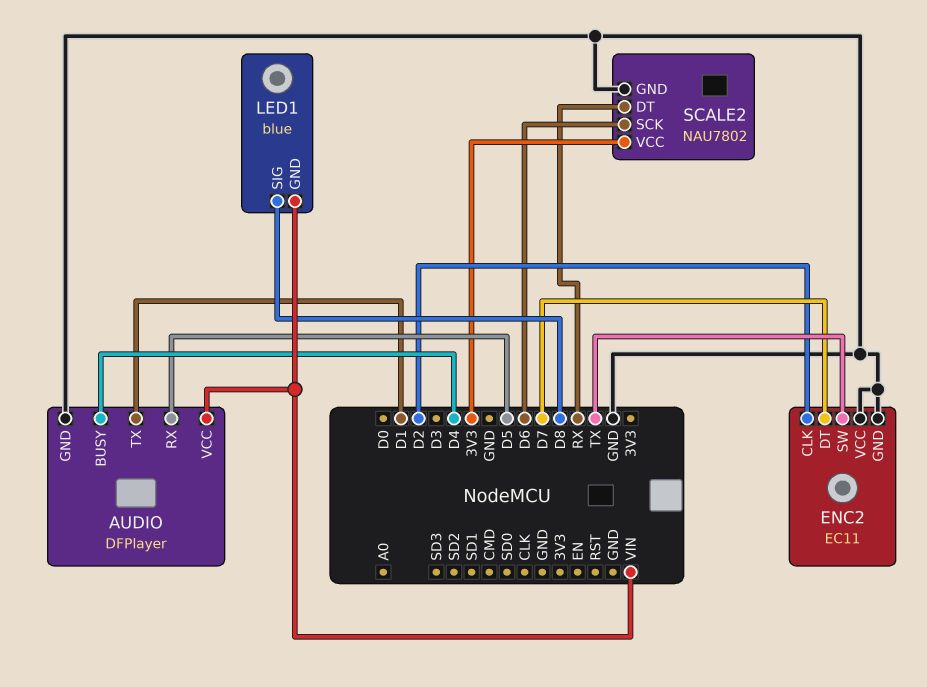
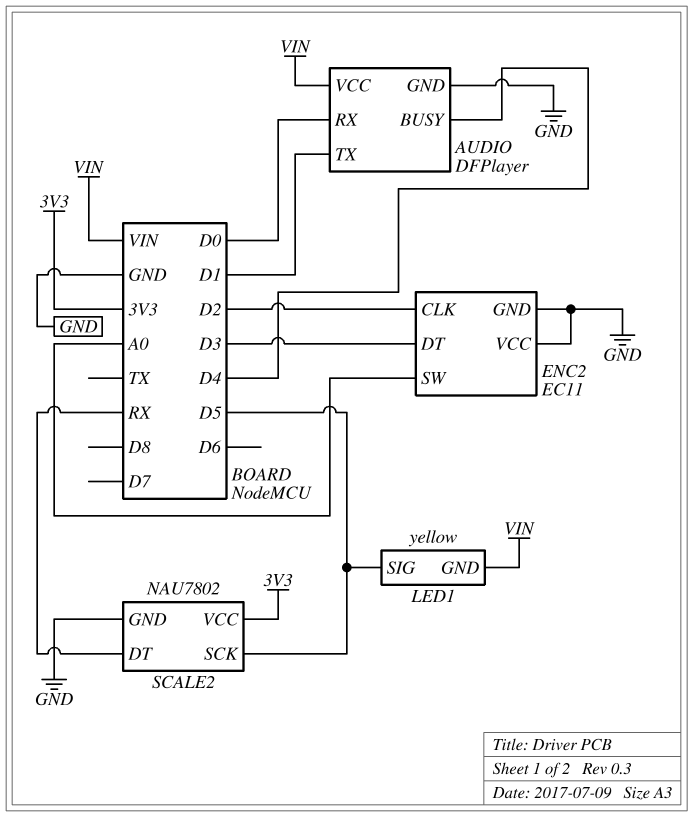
AUDIO pin RX: D5 -> D0
ENC2 pin DT: D7 -> D3
ENC2 pin SW: TX -> A0
LED1: blue -> yellow
LED1 pin SIG: D8 -> D5
SCALE2 pin SCK: D6 -> D5

